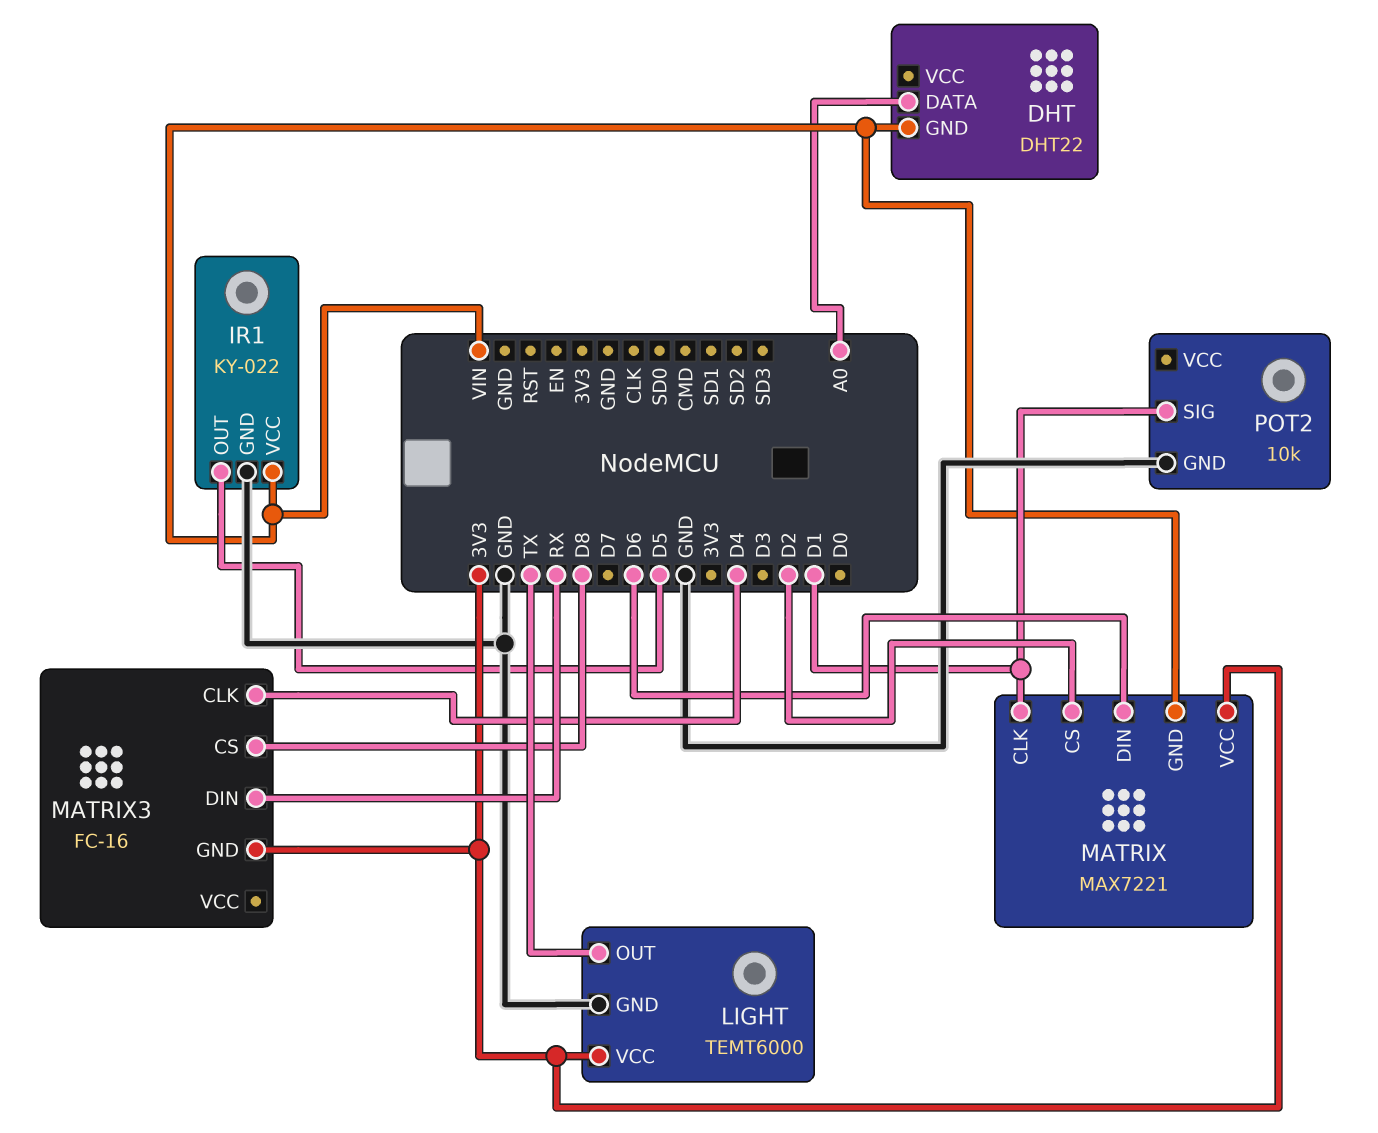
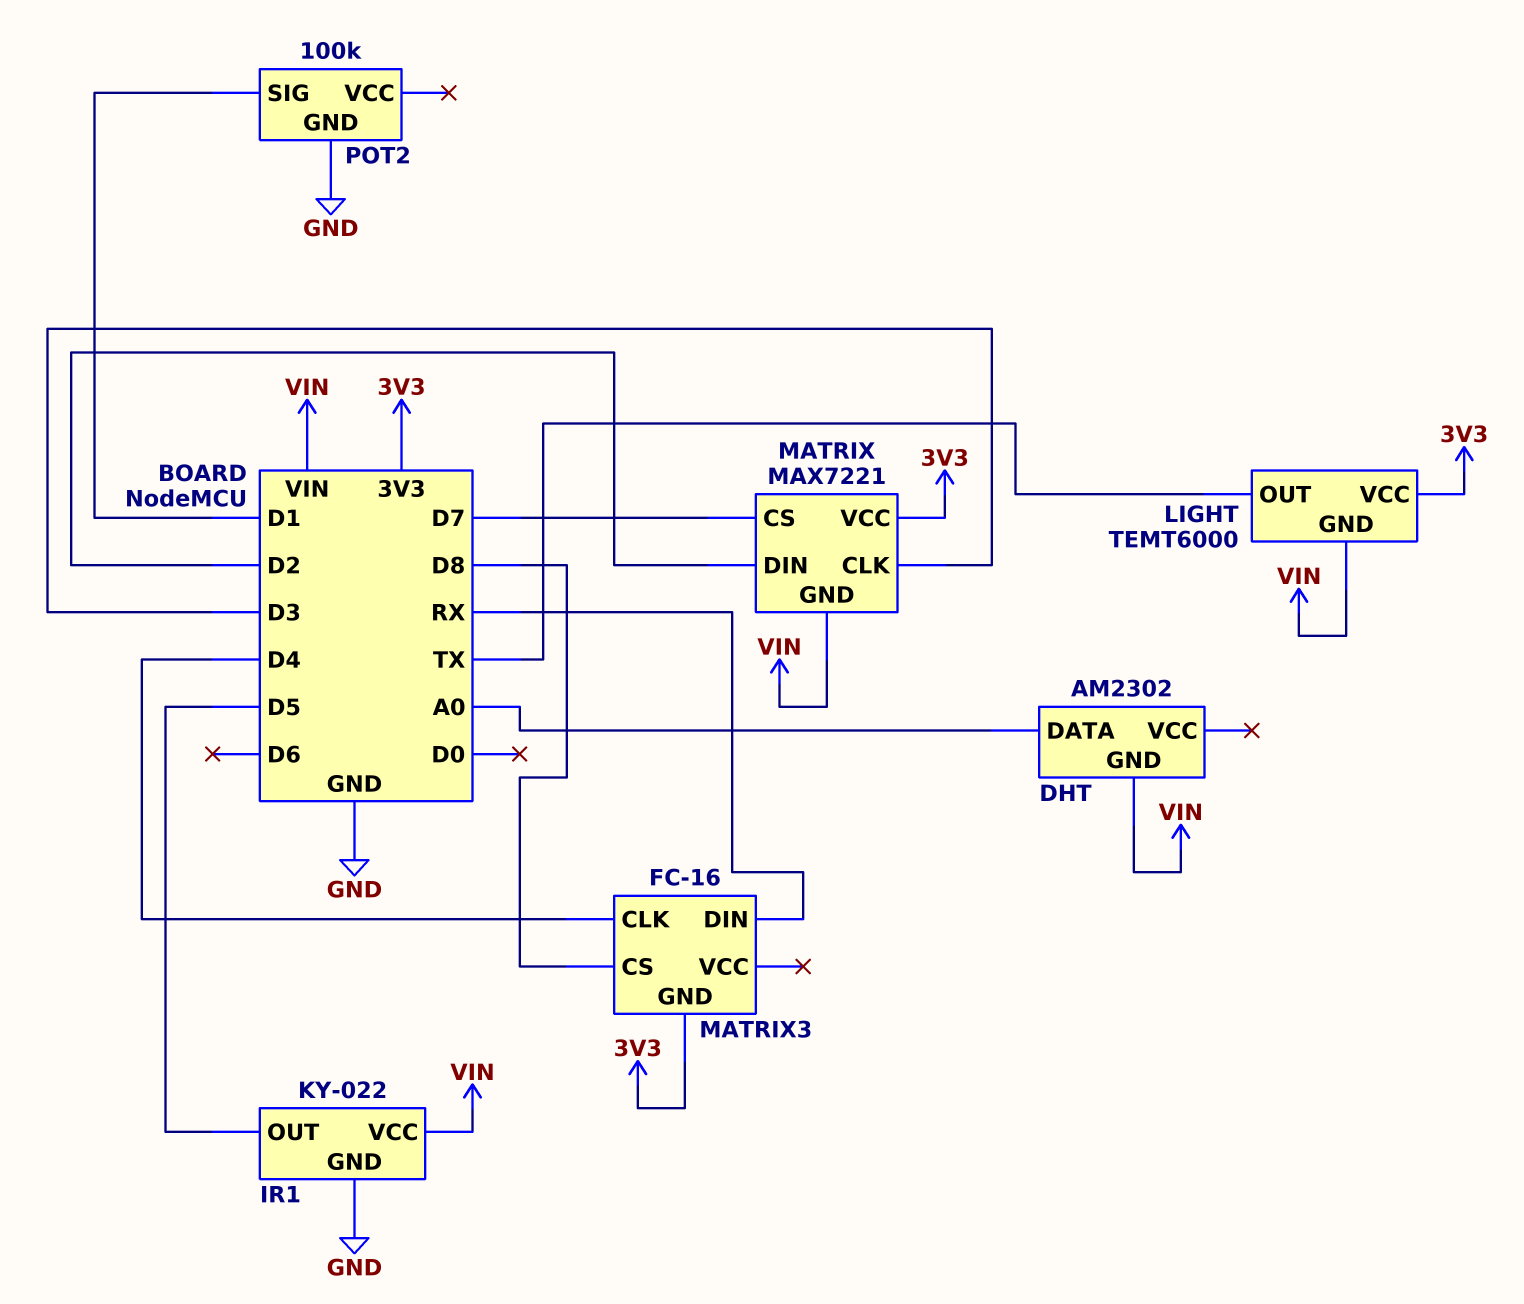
DHT: DHT22 -> AM2302
LIGHT pin GND: GND -> VIN
MATRIX pin CLK: D1 -> D3
MATRIX pin CS: D2 -> D7
MATRIX pin DIN: D6 -> D2
POT2: 10k -> 100k

